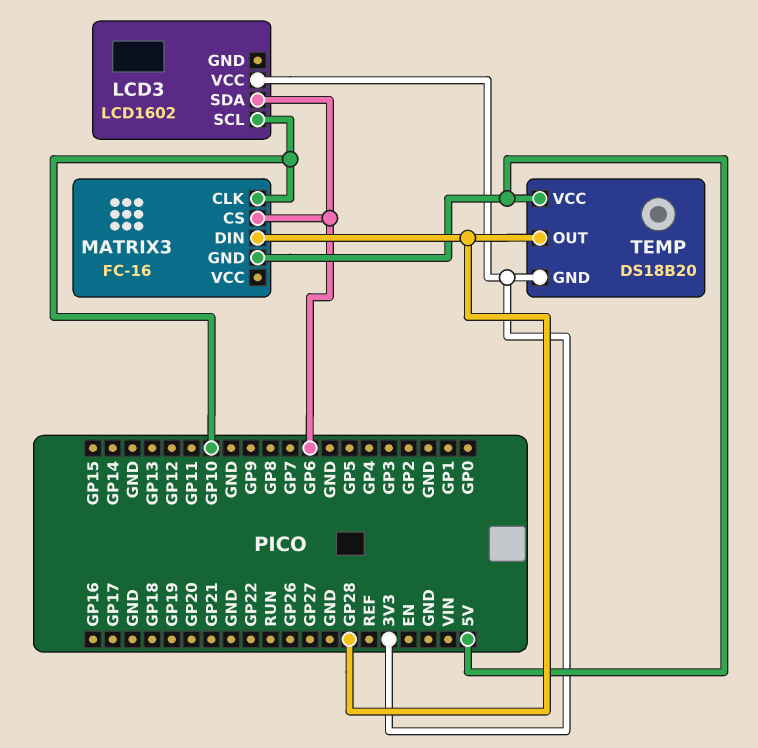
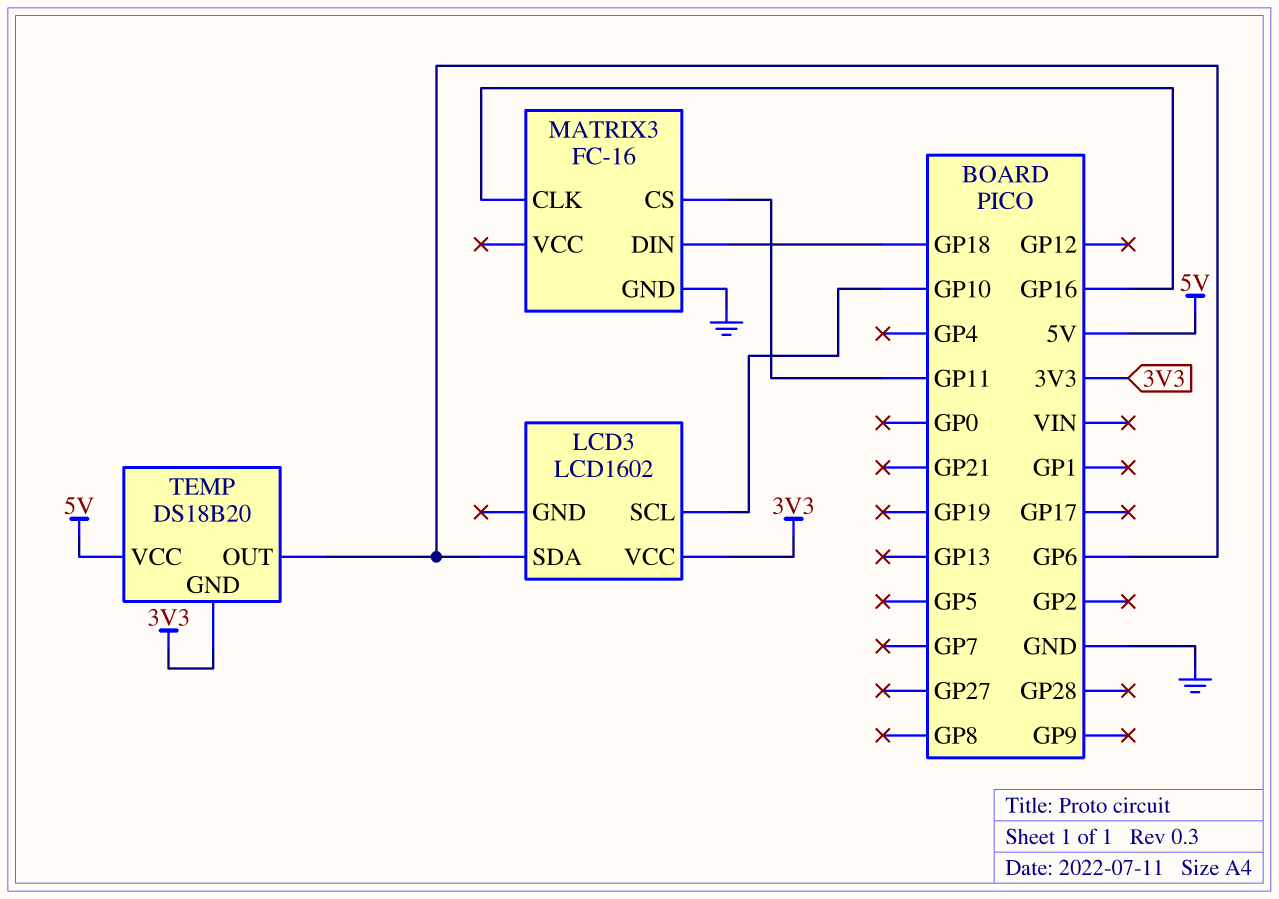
MATRIX3 pin CLK: GP10 -> GP16
MATRIX3 pin CS: GP6 -> GP11
MATRIX3 pin DIN: GP28 -> GP18
MATRIX3 pin GND: 5V -> GND
TEMP pin OUT: GP28 -> GP6

